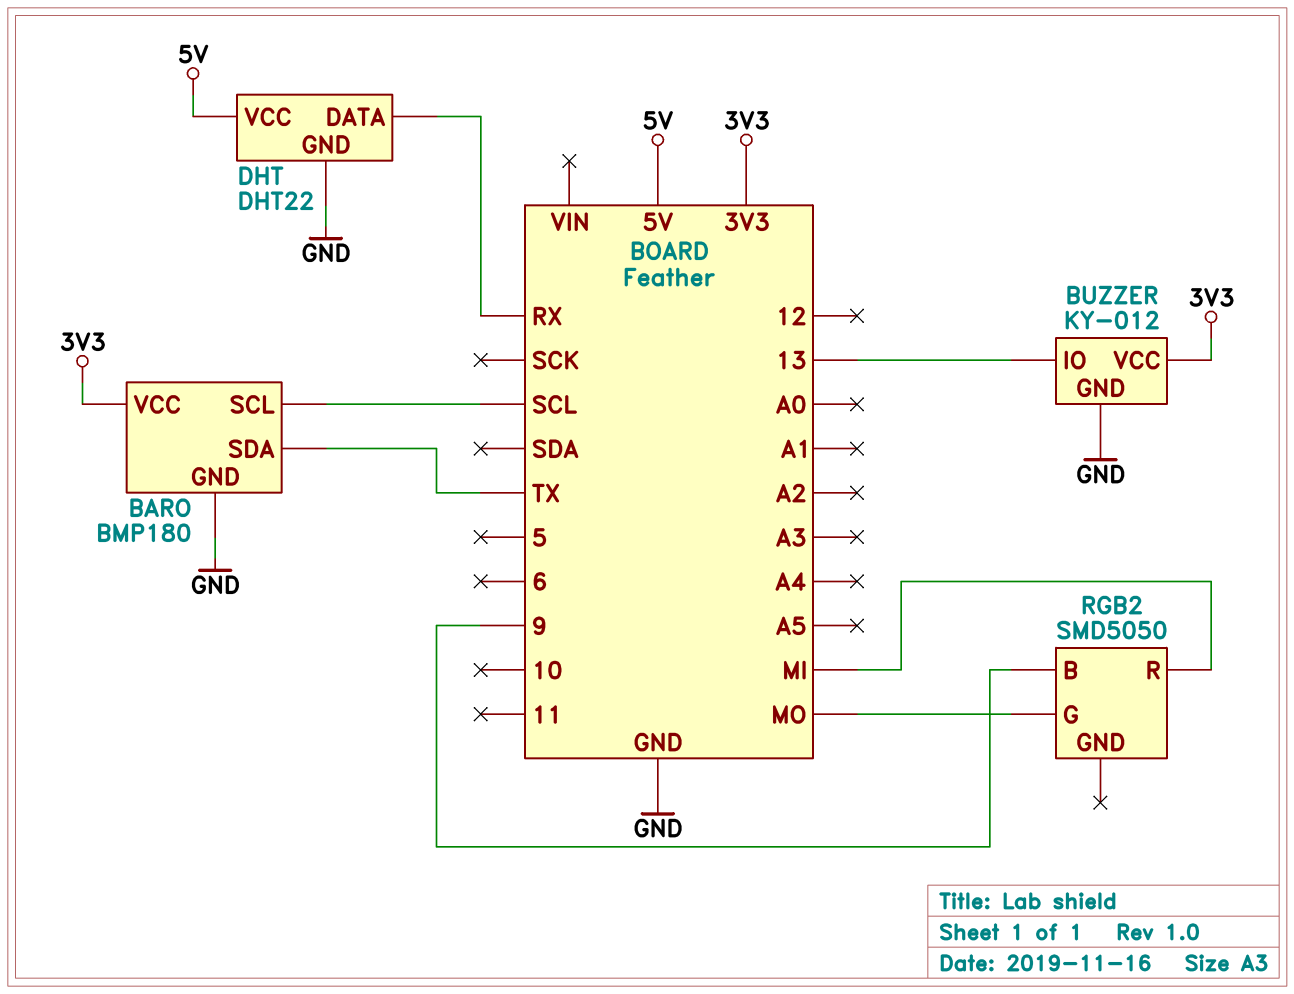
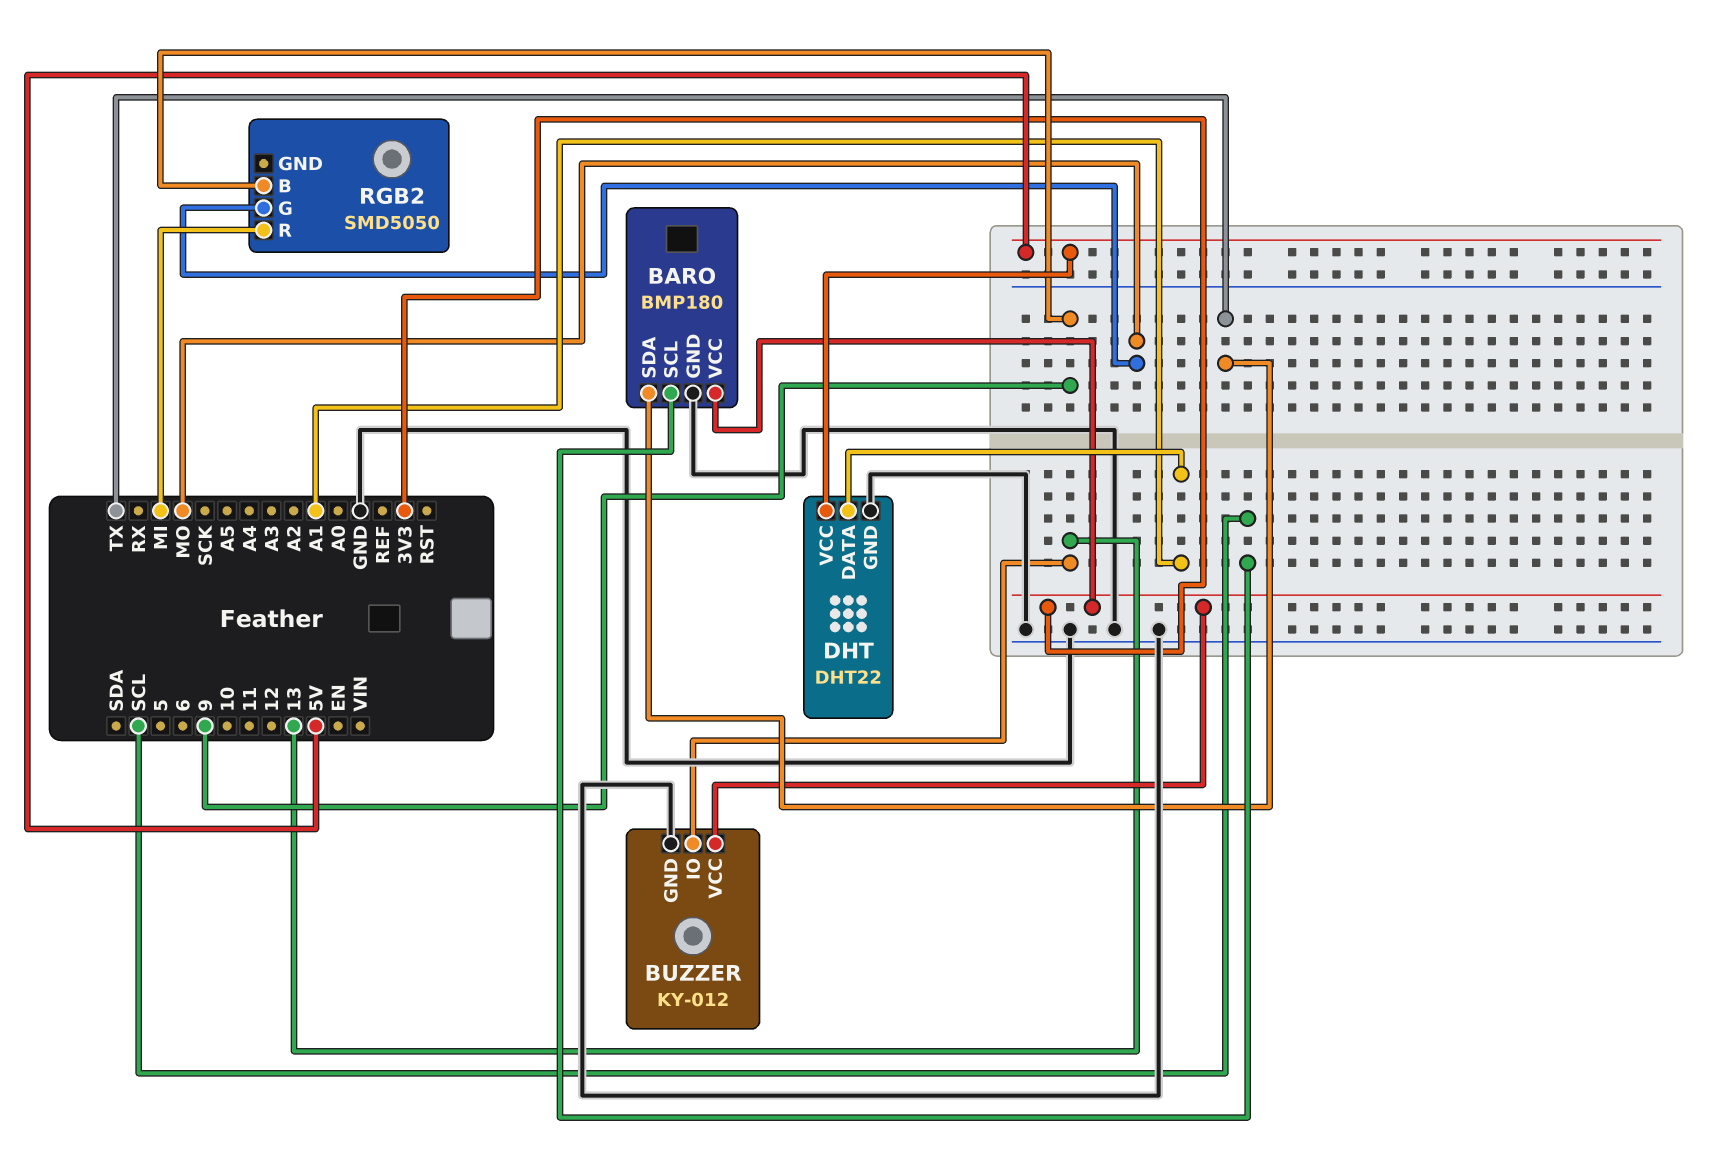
DHT pin DATA: RX -> A1

